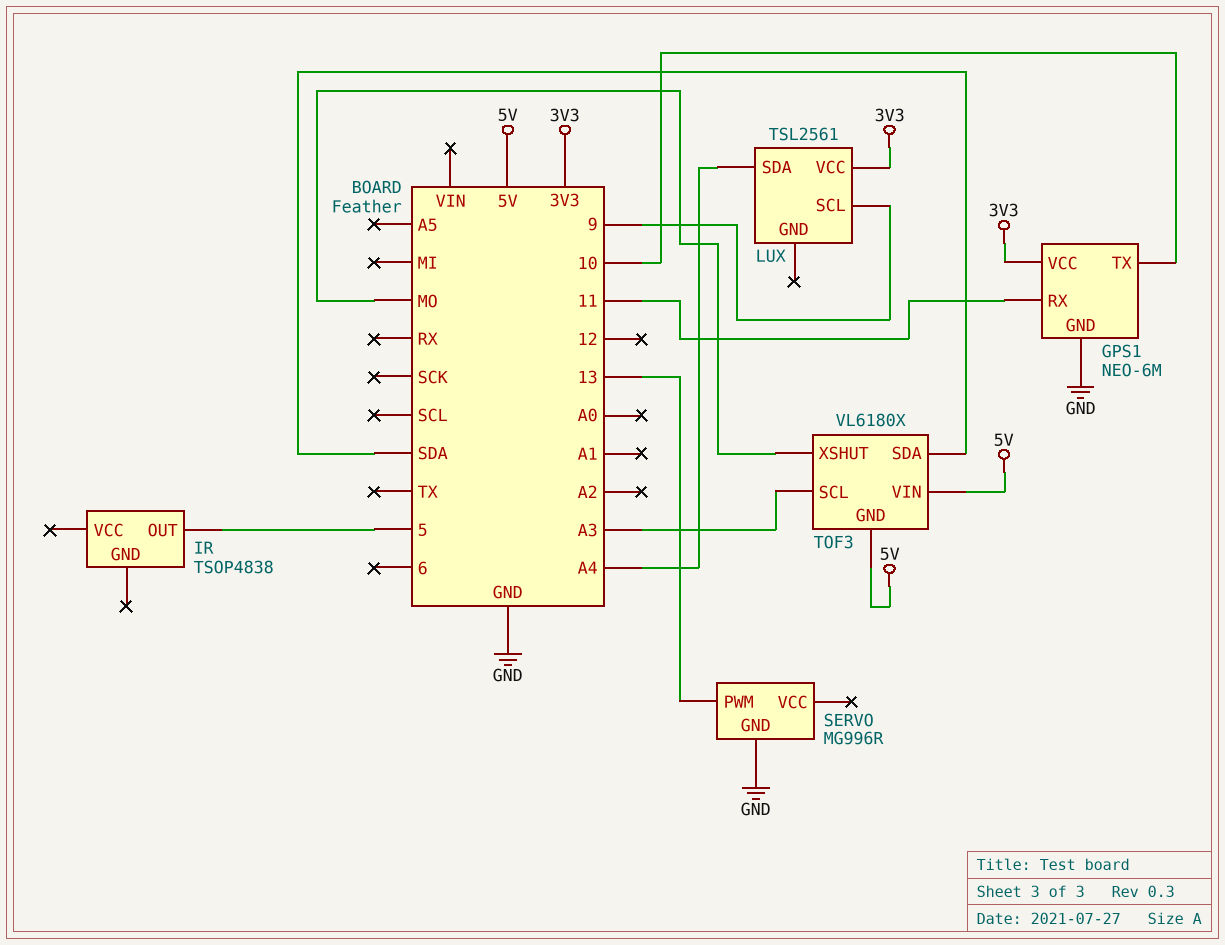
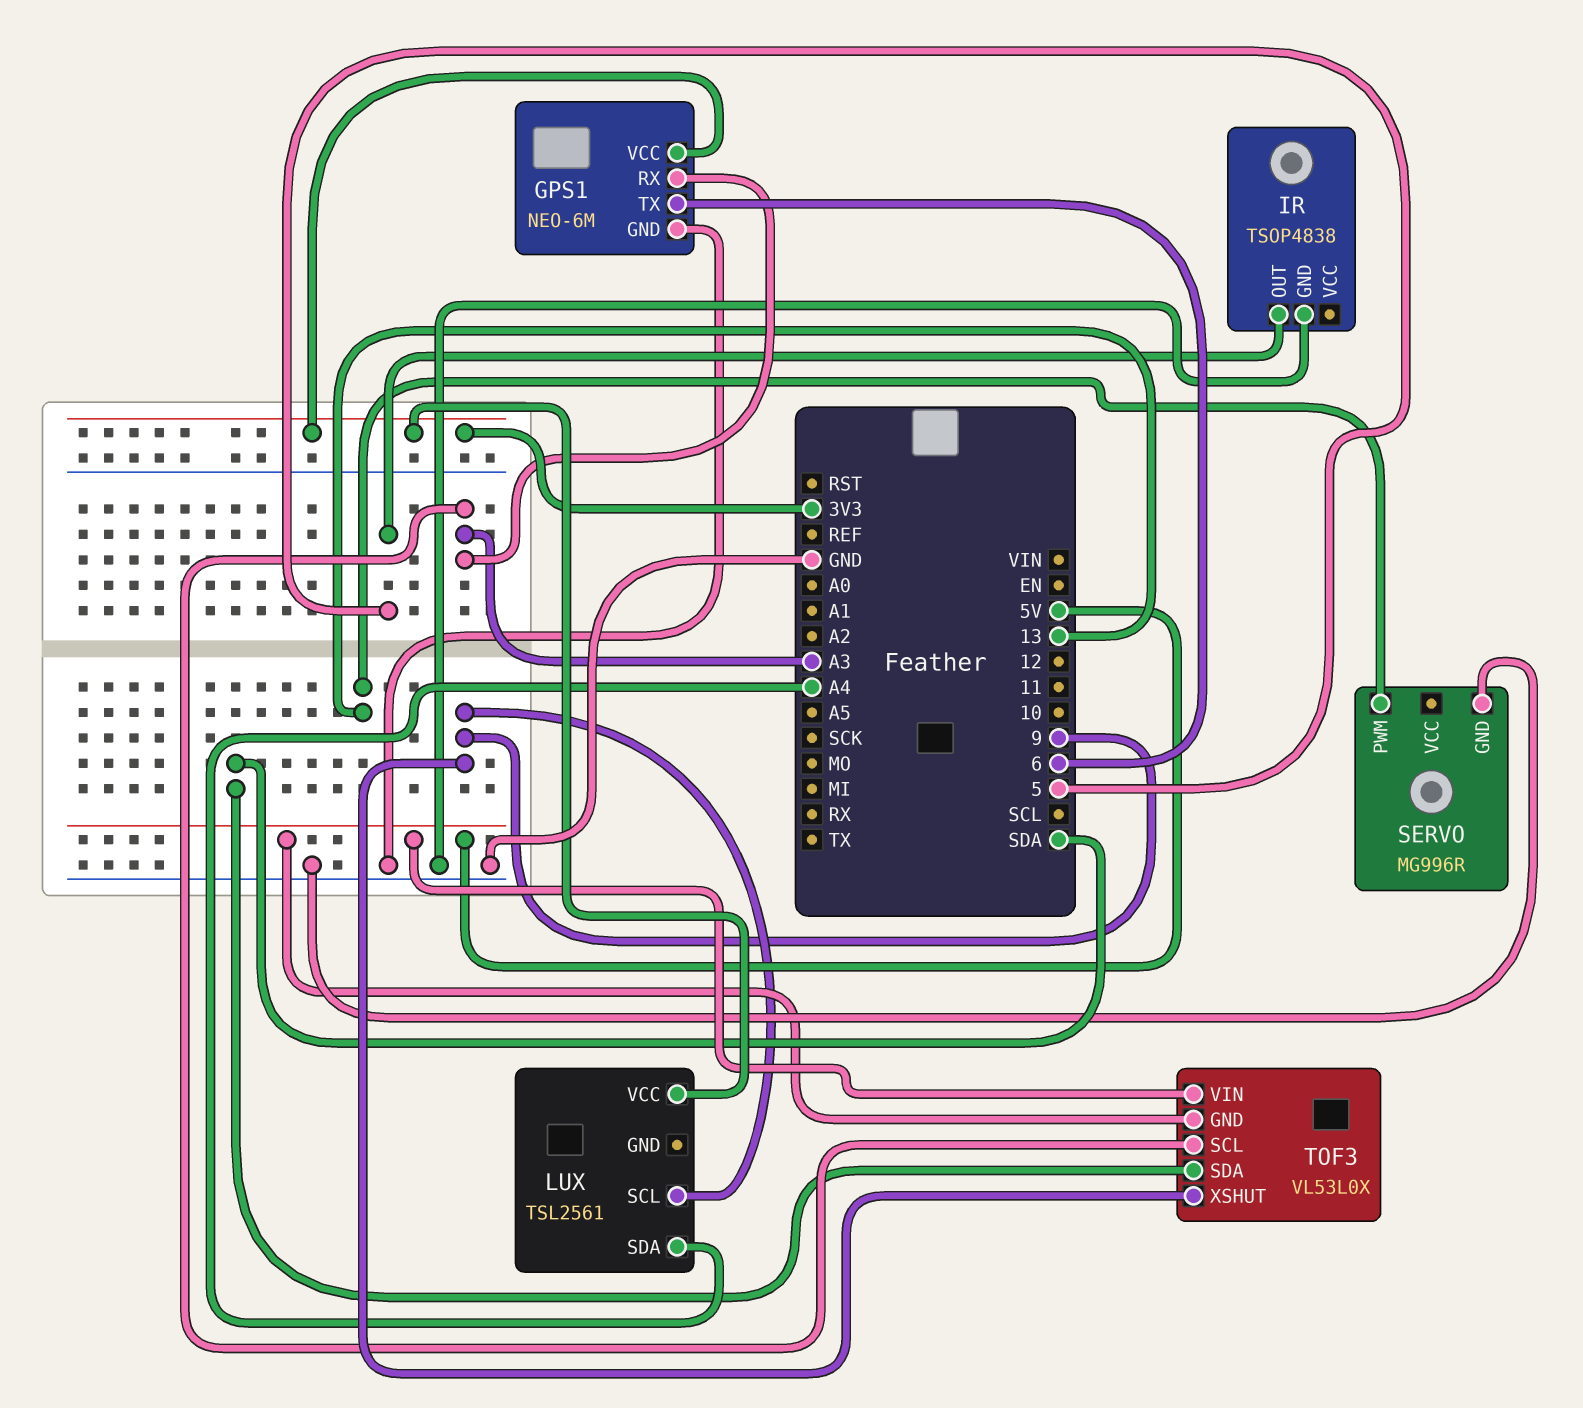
GPS1 pin RX: 11 -> A3
GPS1 pin TX: 10 -> 6
IR pin GND: none -> GND
TOF3: VL6180X -> VL53L0X
TOF3 pin XSHUT: MO -> 9

